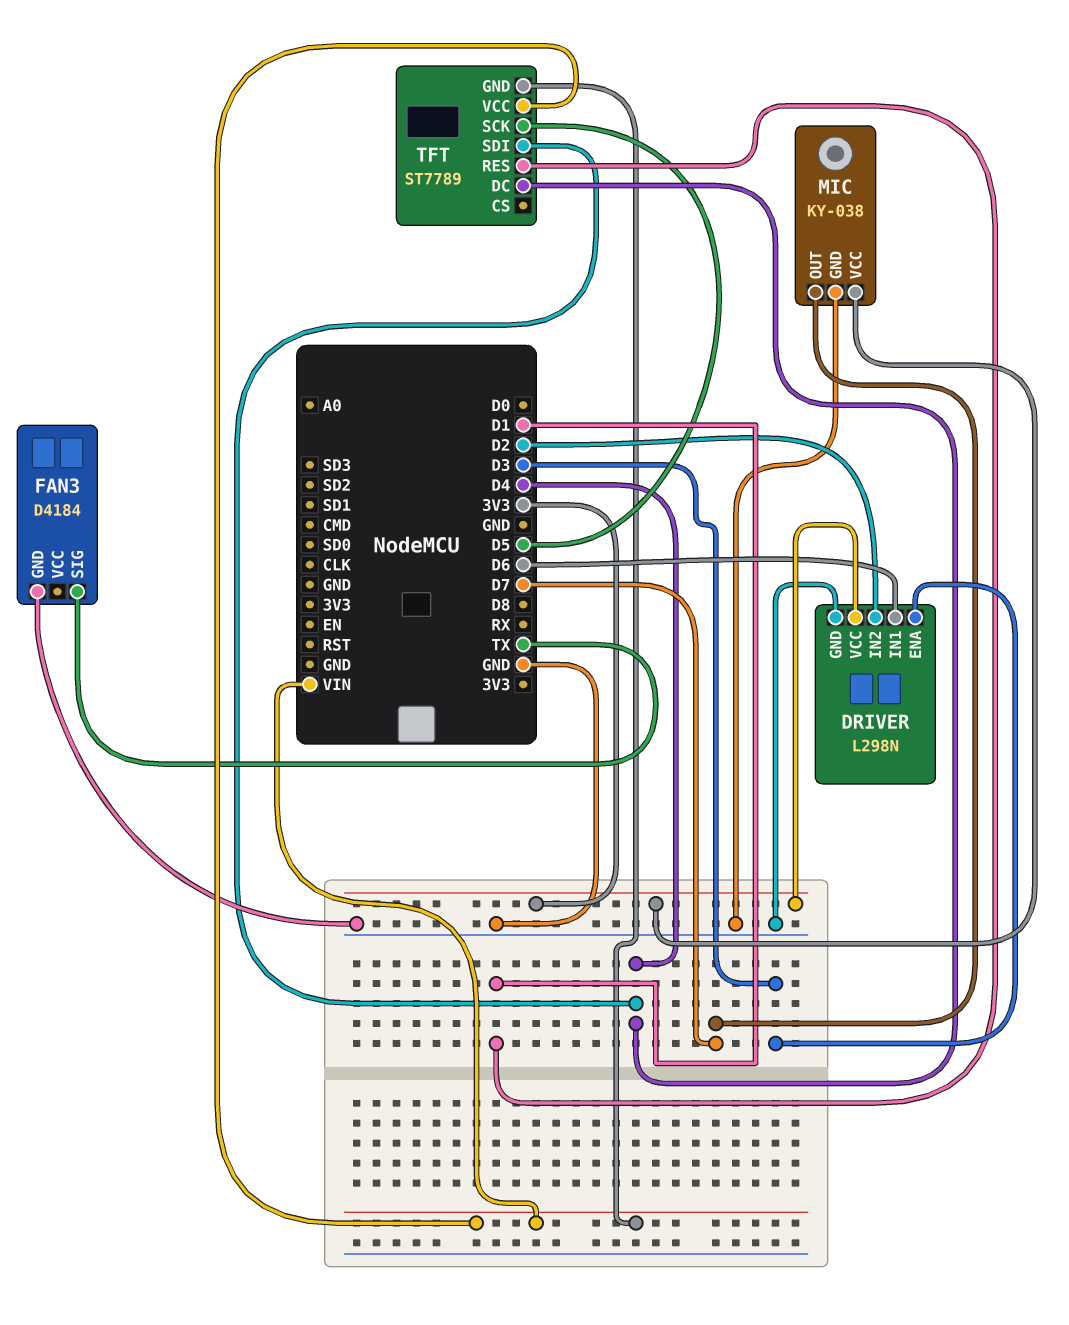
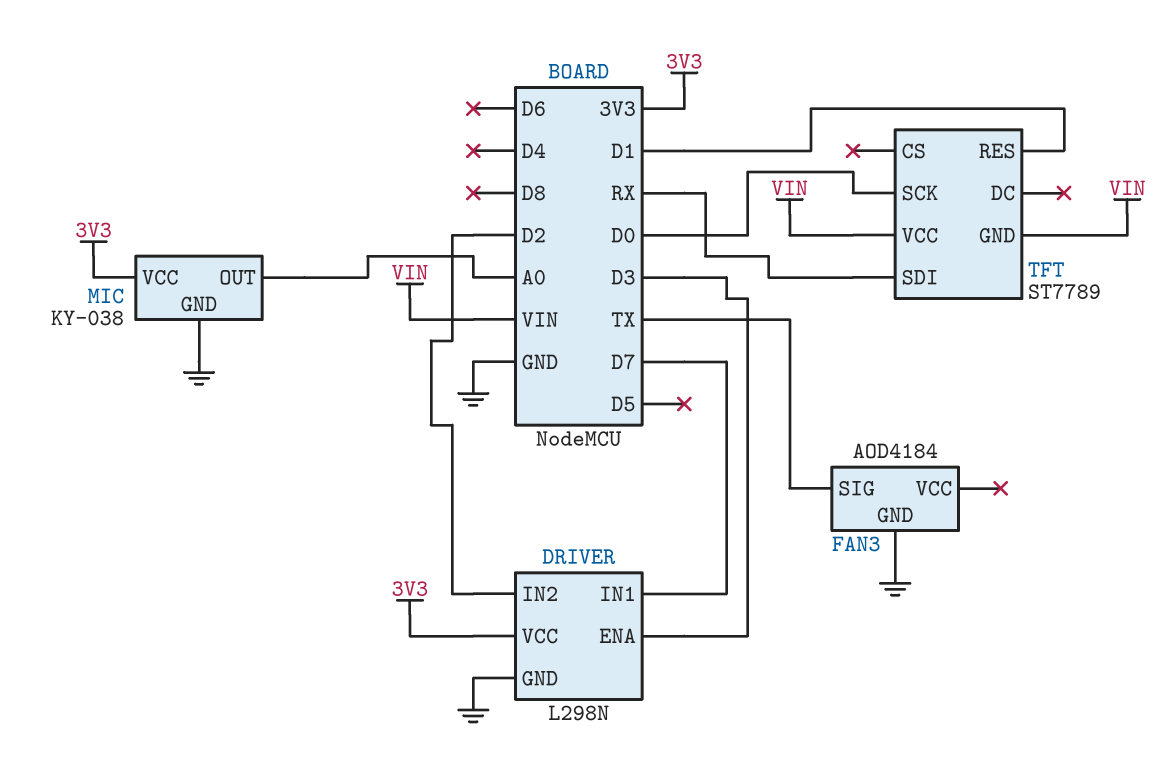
DRIVER pin IN1: D6 -> D7
FAN3: D4184 -> AOD4184
MIC pin OUT: D7 -> A0
TFT pin DC: D4 -> none
TFT pin SCK: D5 -> D0
TFT pin SDI: D4 -> RX

